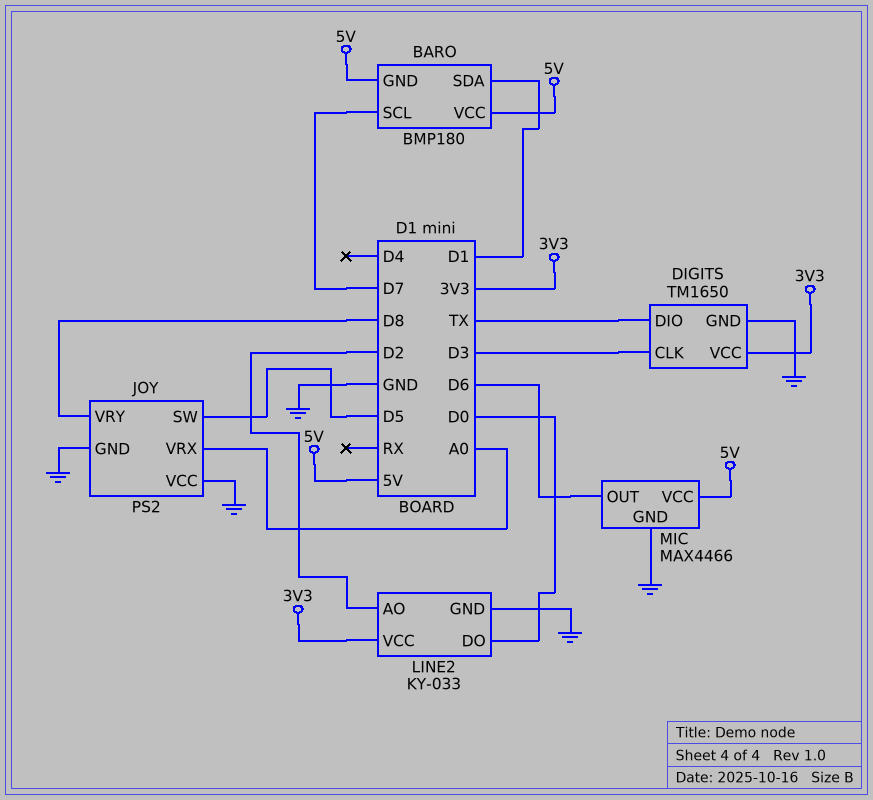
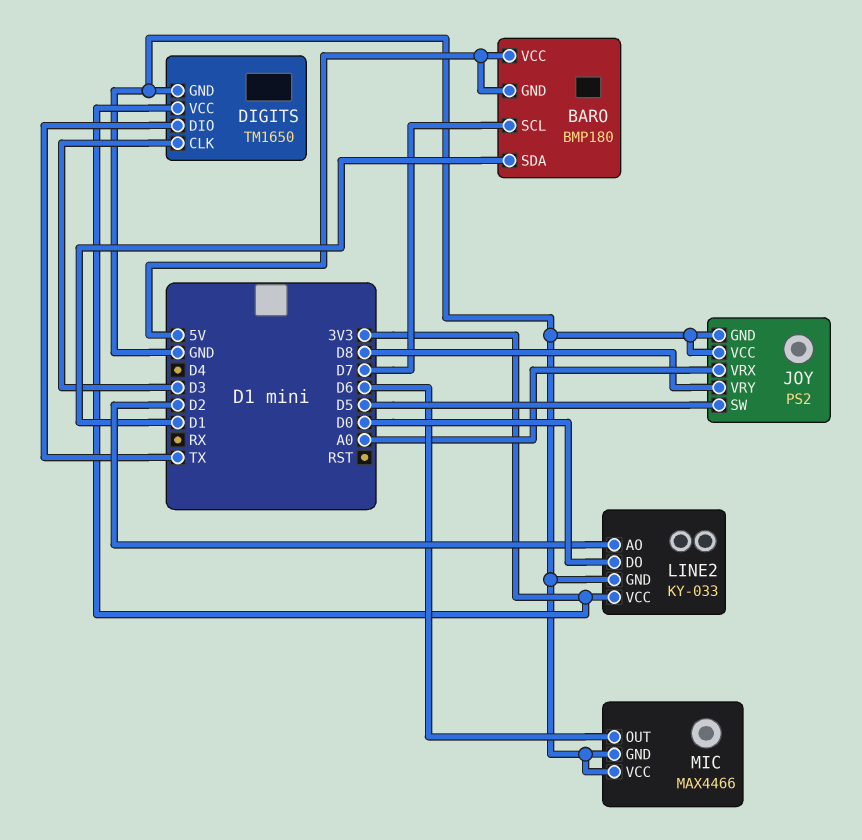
MIC pin VCC: 5V -> GND

